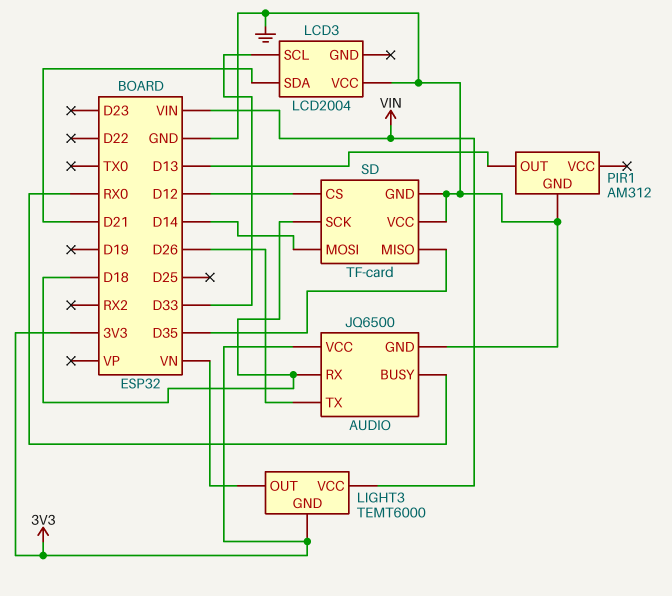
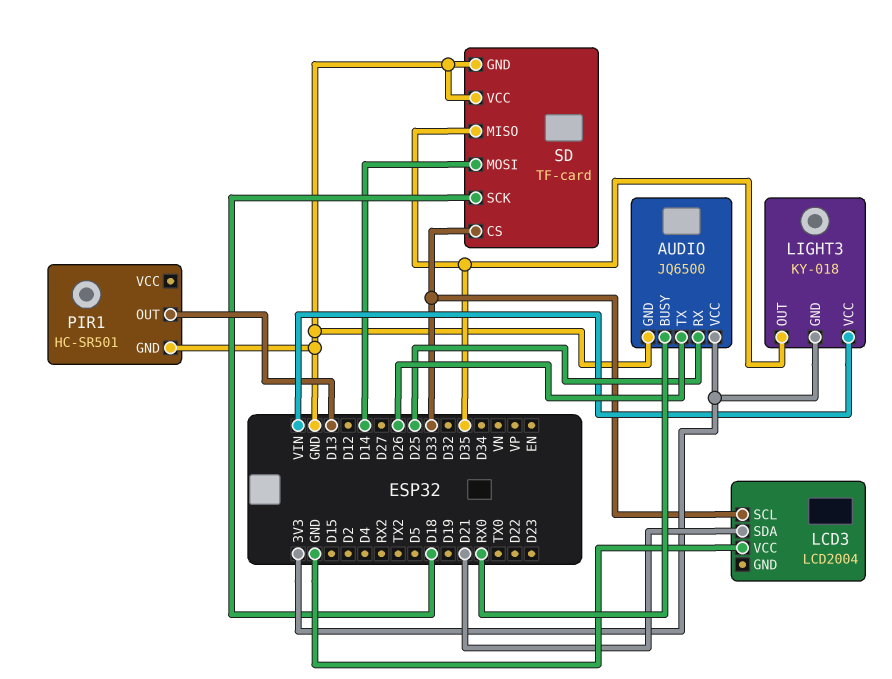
AUDIO pin RX: D18 -> D25
LIGHT3: TEMT6000 -> KY-018
LIGHT3 pin OUT: VN -> D35
PIR1: AM312 -> HC-SR501
SD pin CS: D12 -> D33

